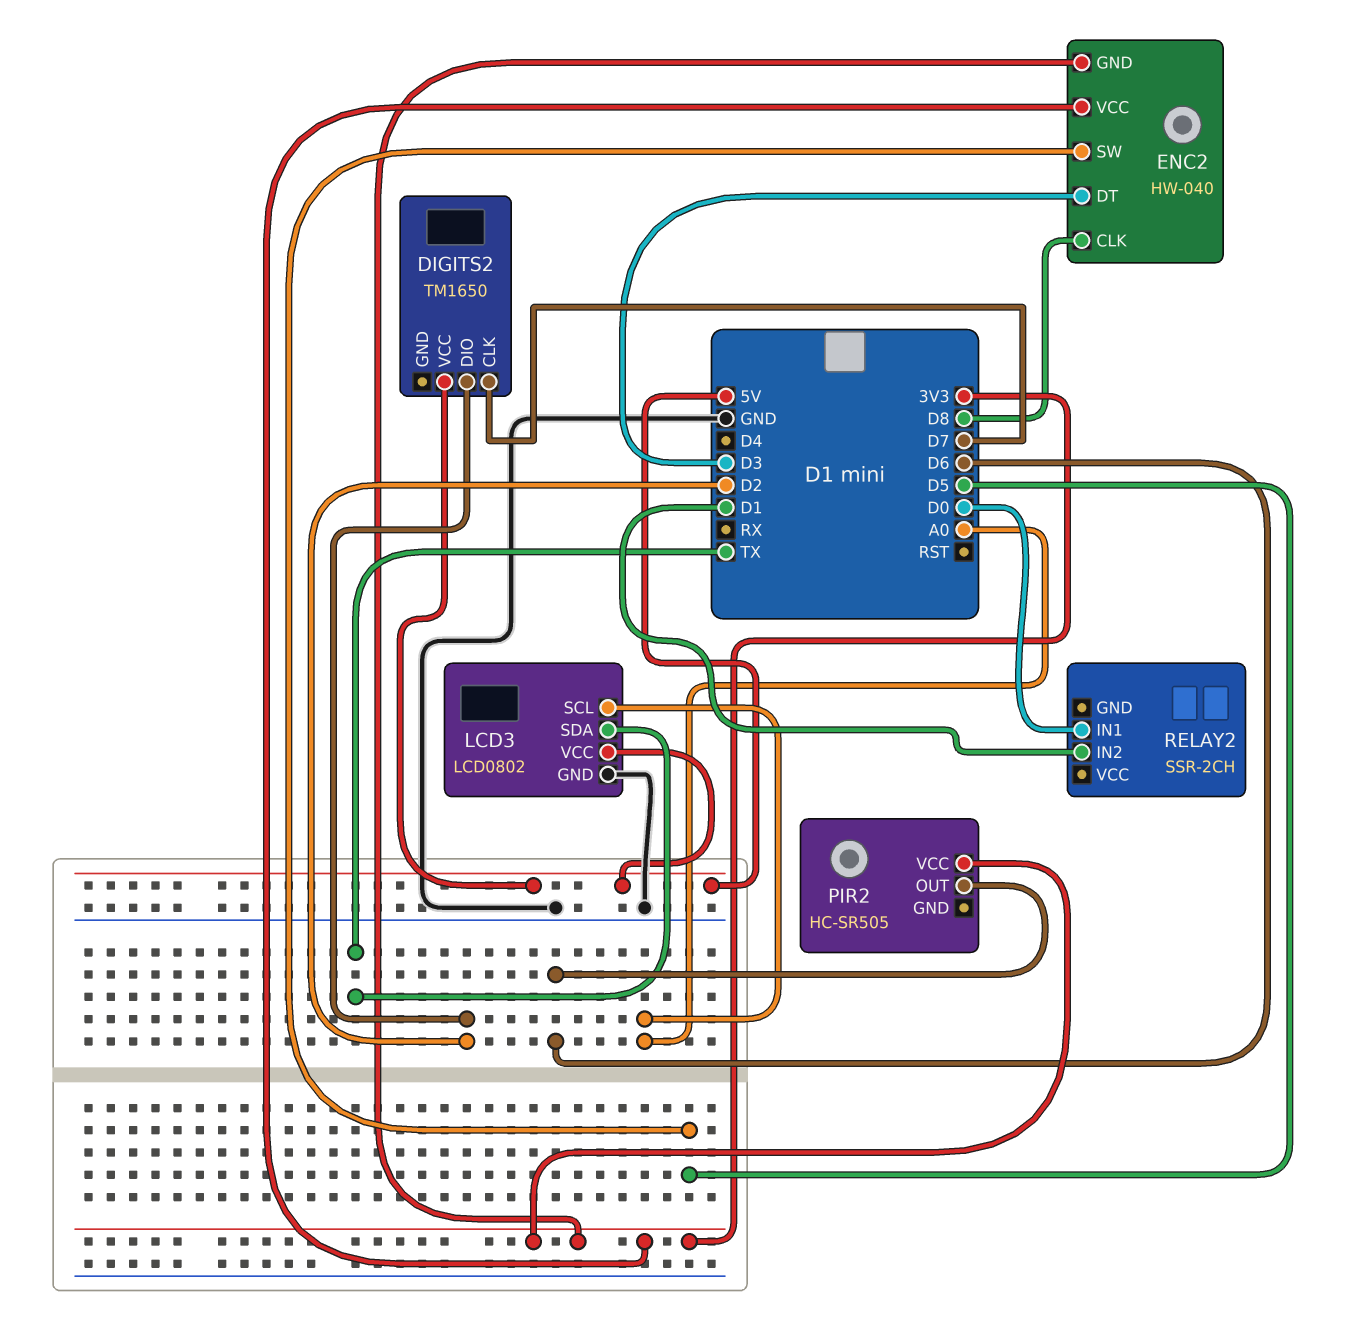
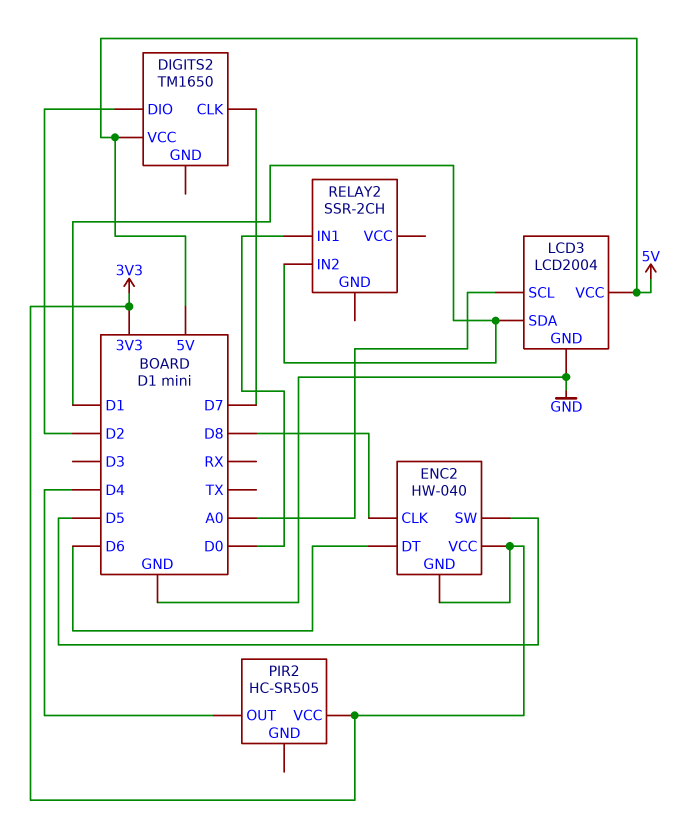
ENC2 pin DT: D3 -> D6
LCD3: LCD0802 -> LCD2004
LCD3 pin SDA: TX -> D1
PIR2 pin OUT: D6 -> D4

